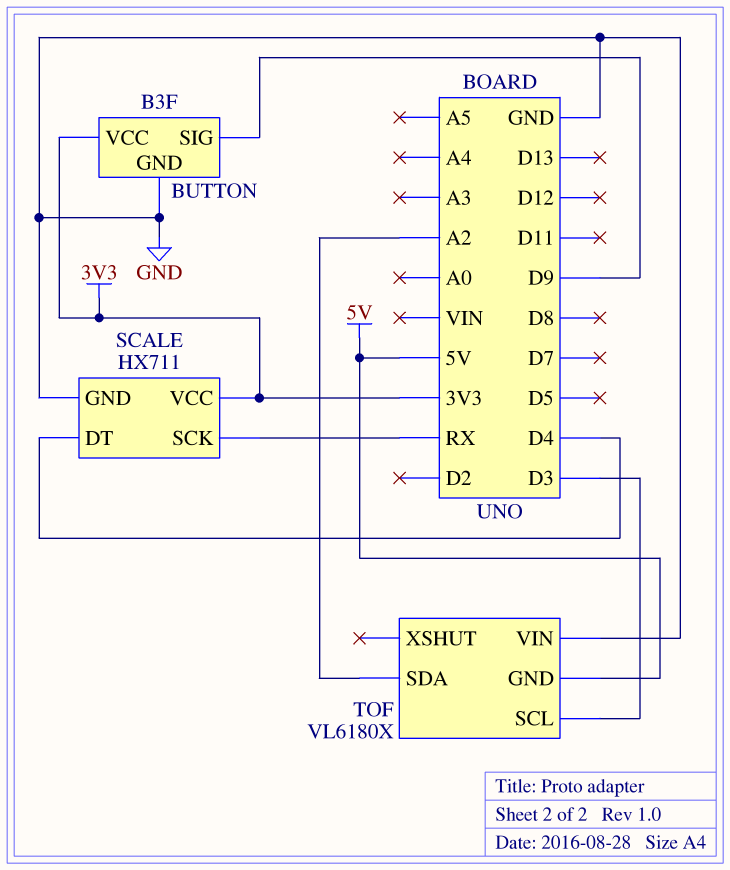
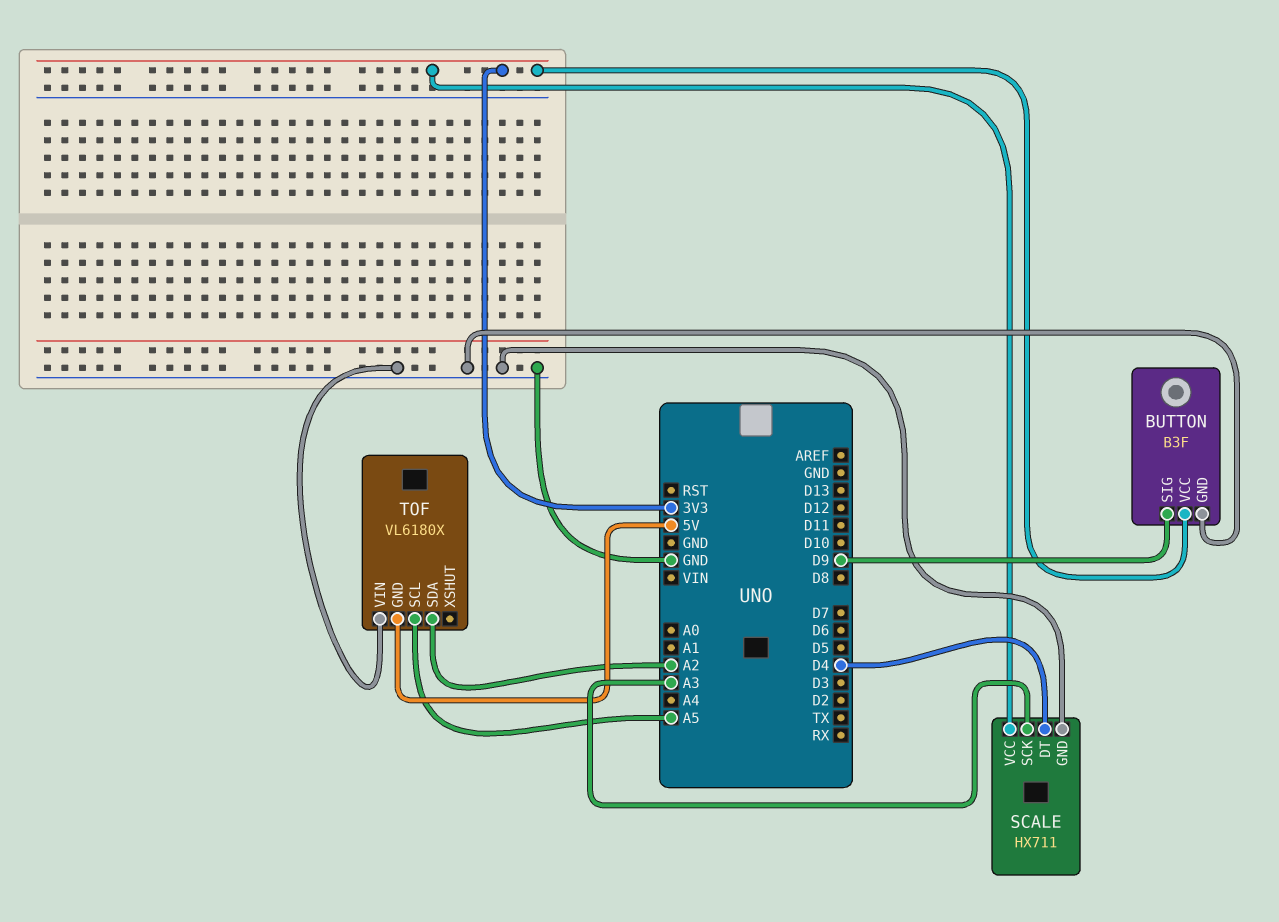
SCALE pin SCK: RX -> A3
TOF pin SCL: D3 -> A5

